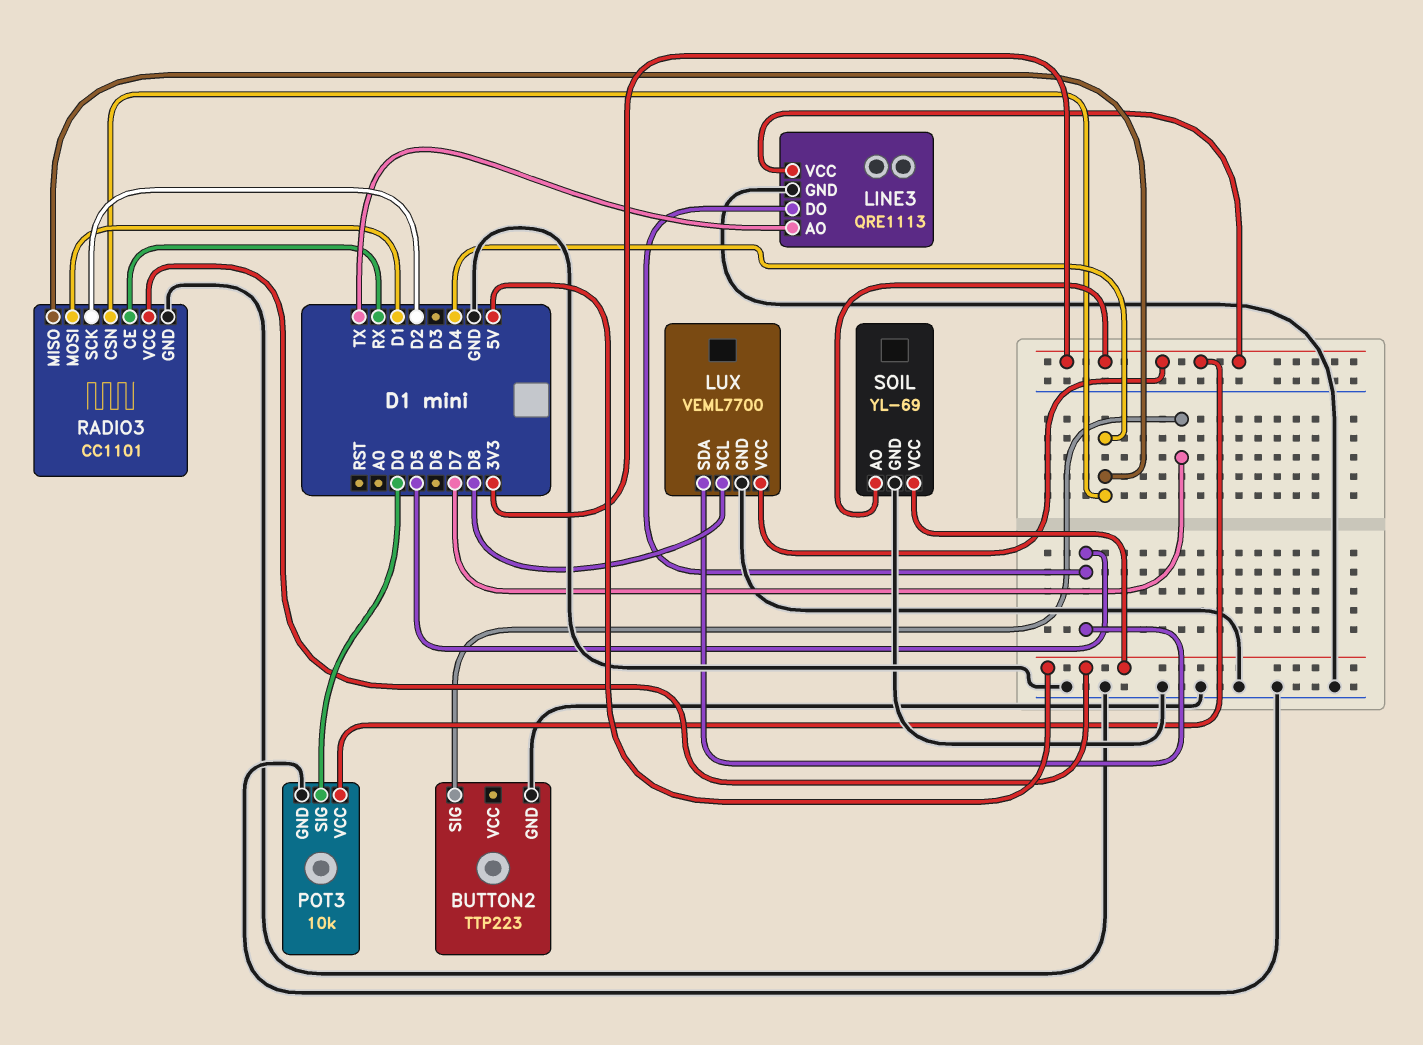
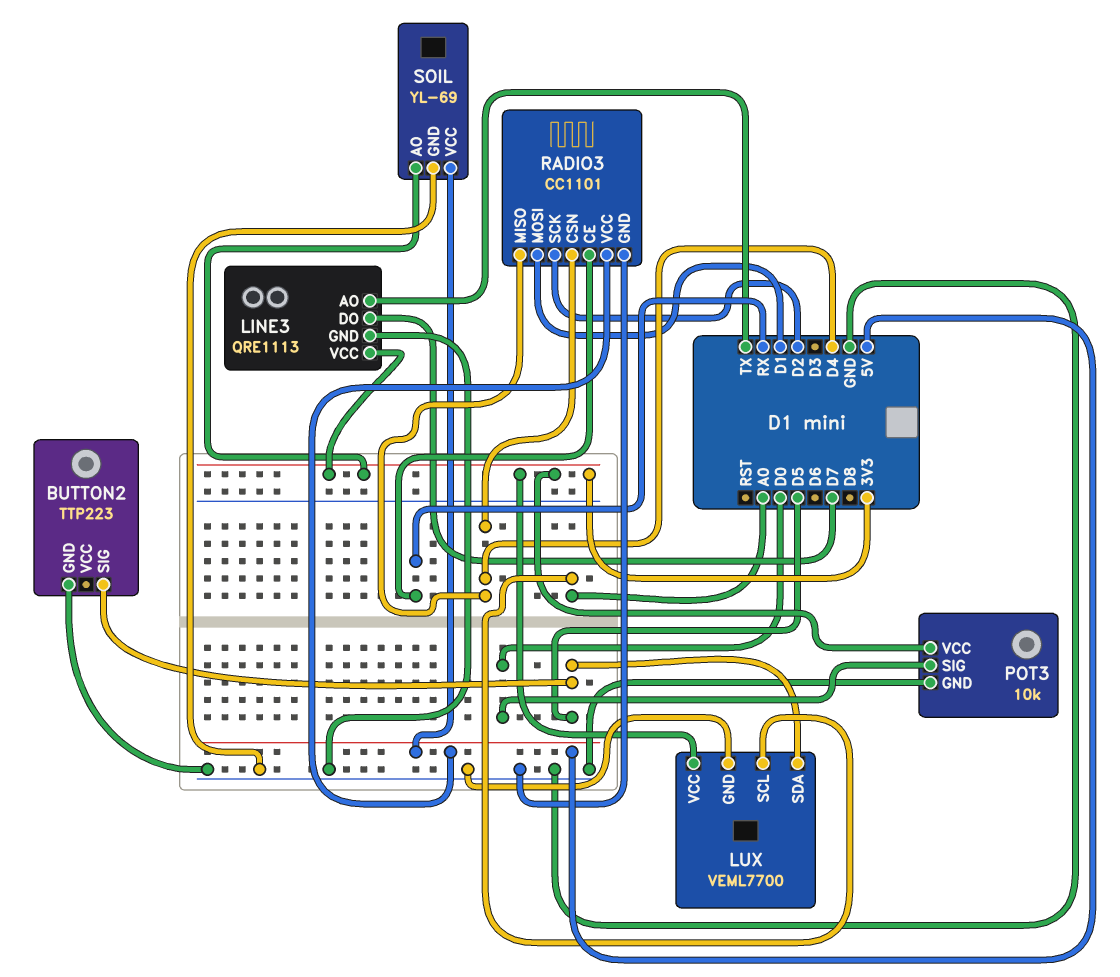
BUTTON2 pin SIG: D7 -> D5
LINE3 pin DO: D5 -> D7
LUX pin SCL: D8 -> A0

